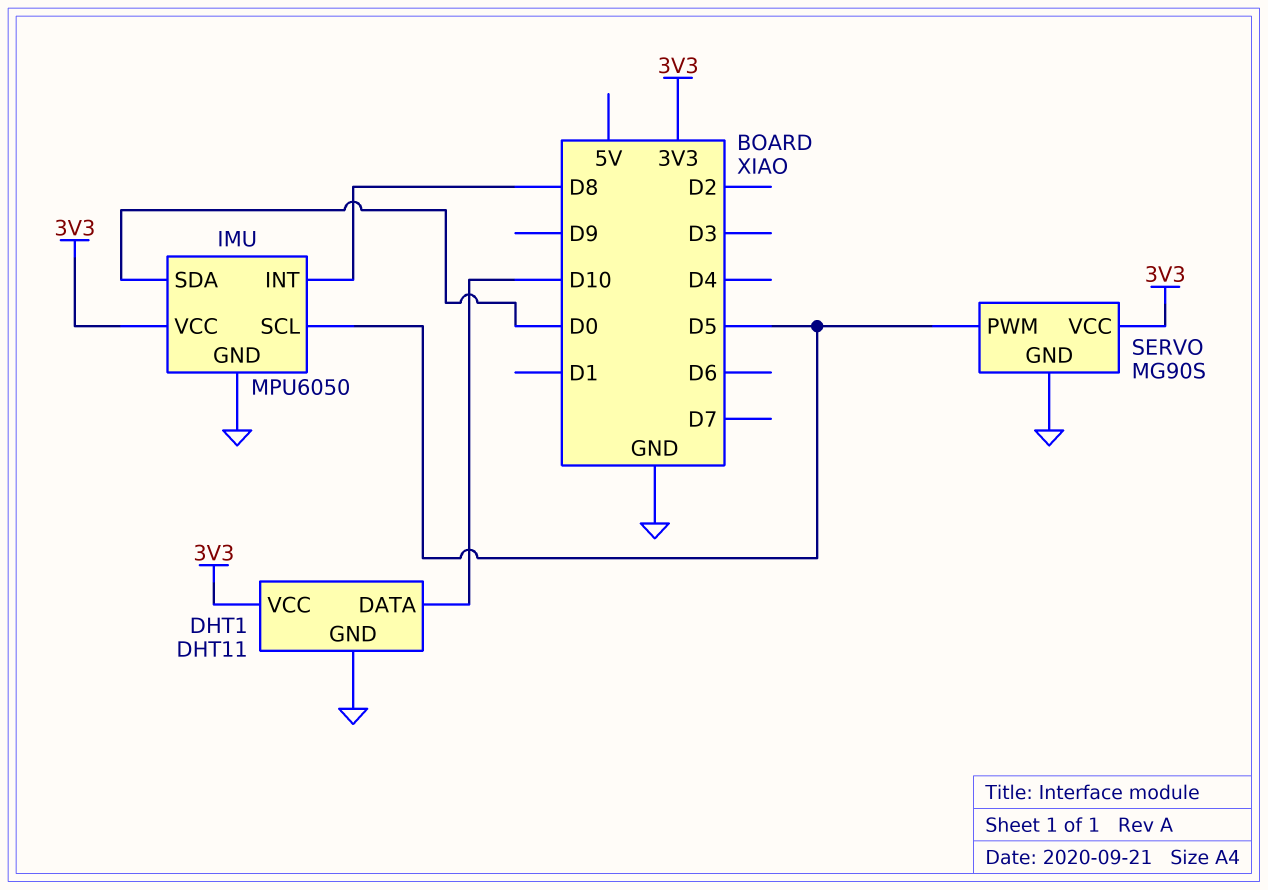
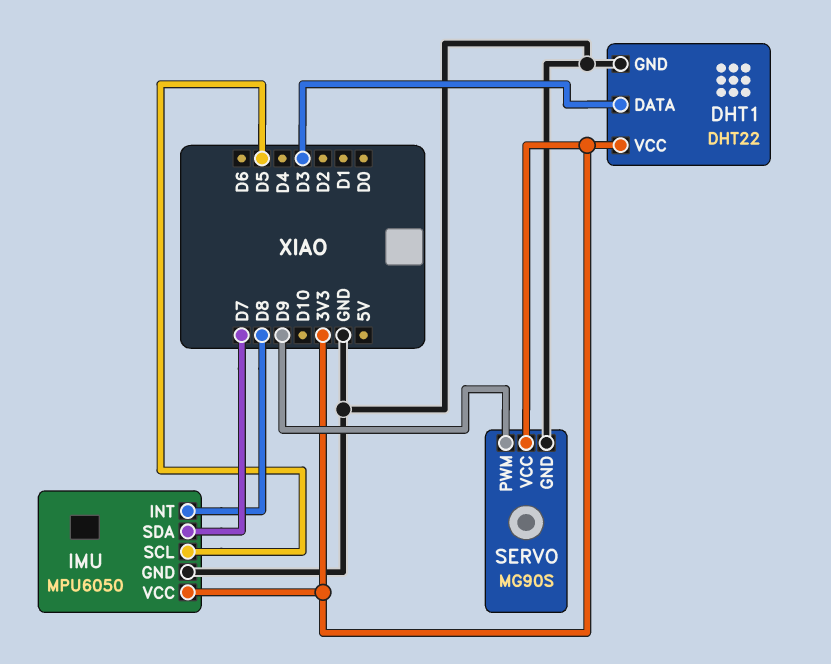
DHT1: DHT11 -> DHT22
DHT1 pin DATA: D10 -> D3
IMU pin SDA: D0 -> D7
SERVO pin PWM: D5 -> D9

